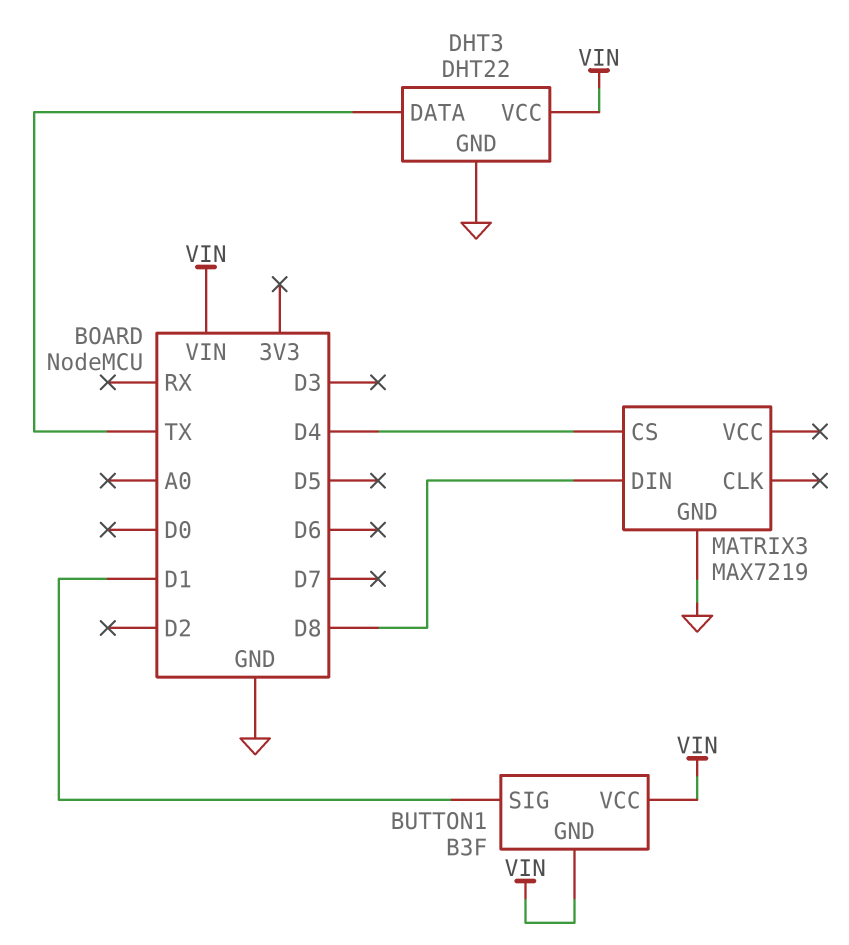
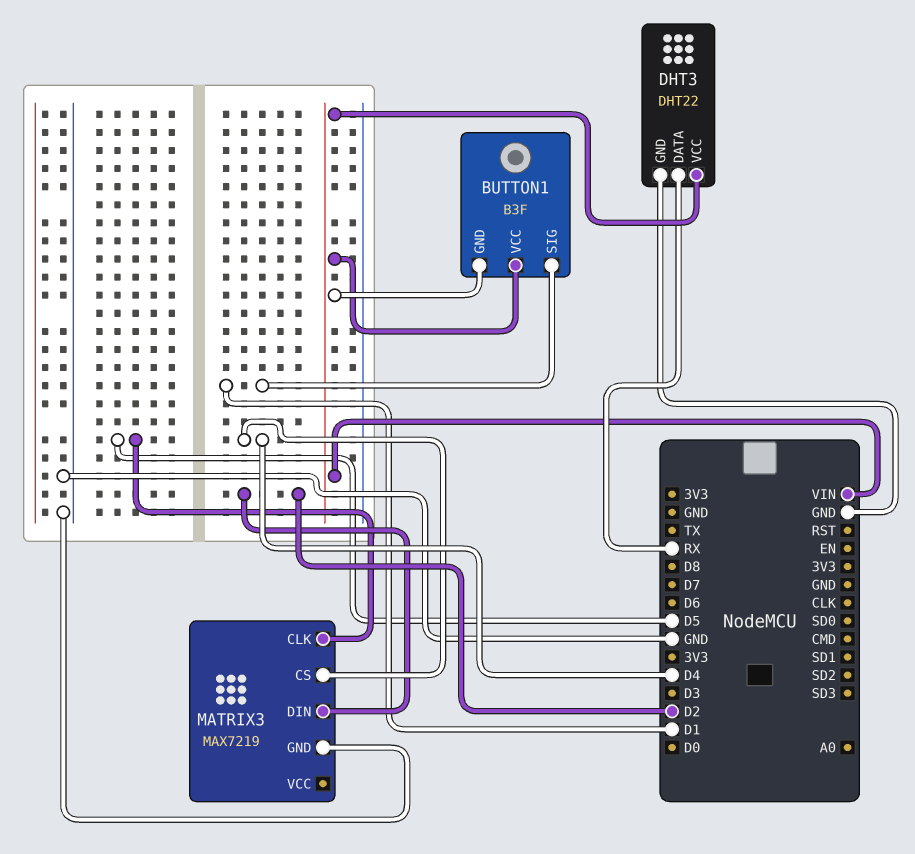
DHT3 pin DATA: TX -> RX
MATRIX3 pin CLK: none -> D5
MATRIX3 pin DIN: D8 -> D2

